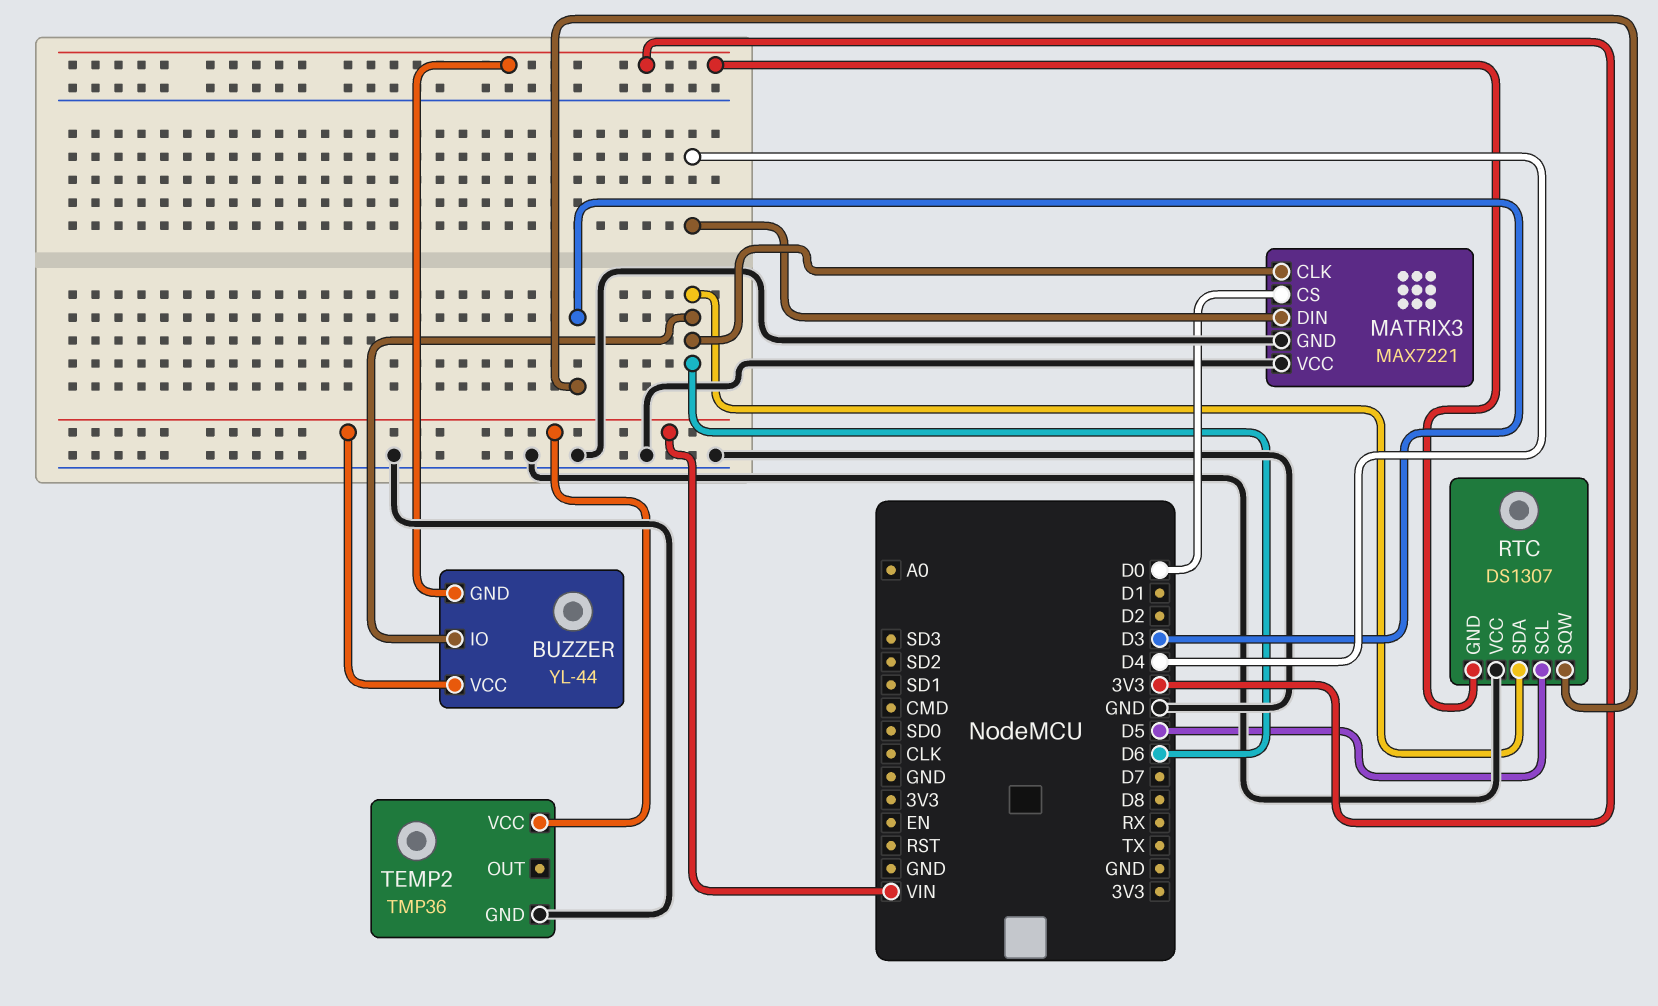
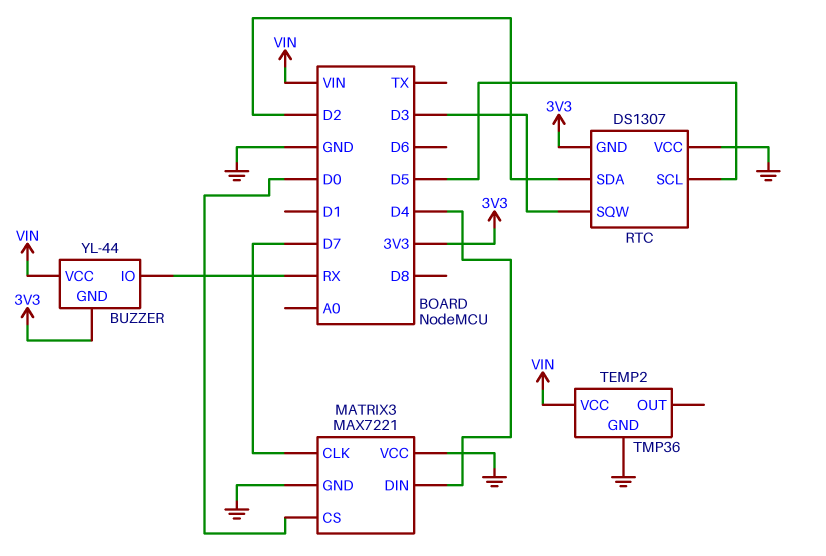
BUZZER pin IO: D6 -> RX
MATRIX3 pin CLK: D6 -> D7
RTC pin SDA: D6 -> D2

